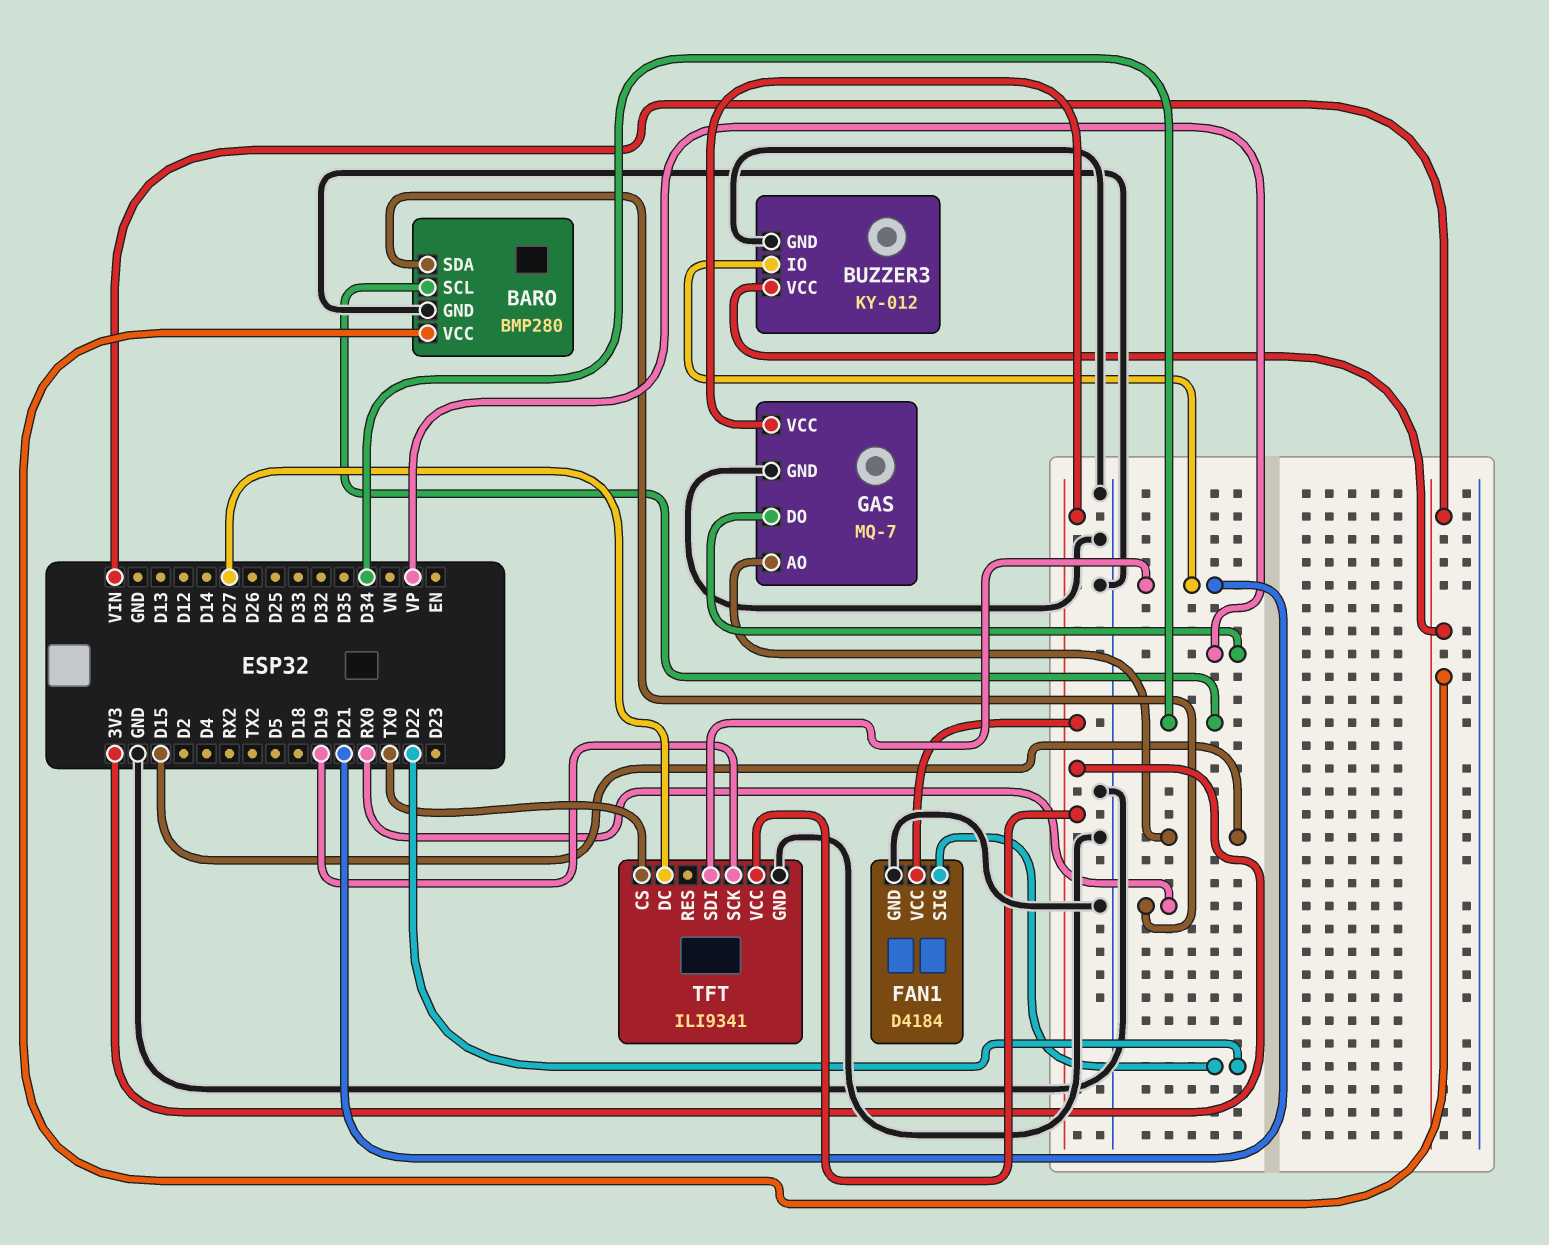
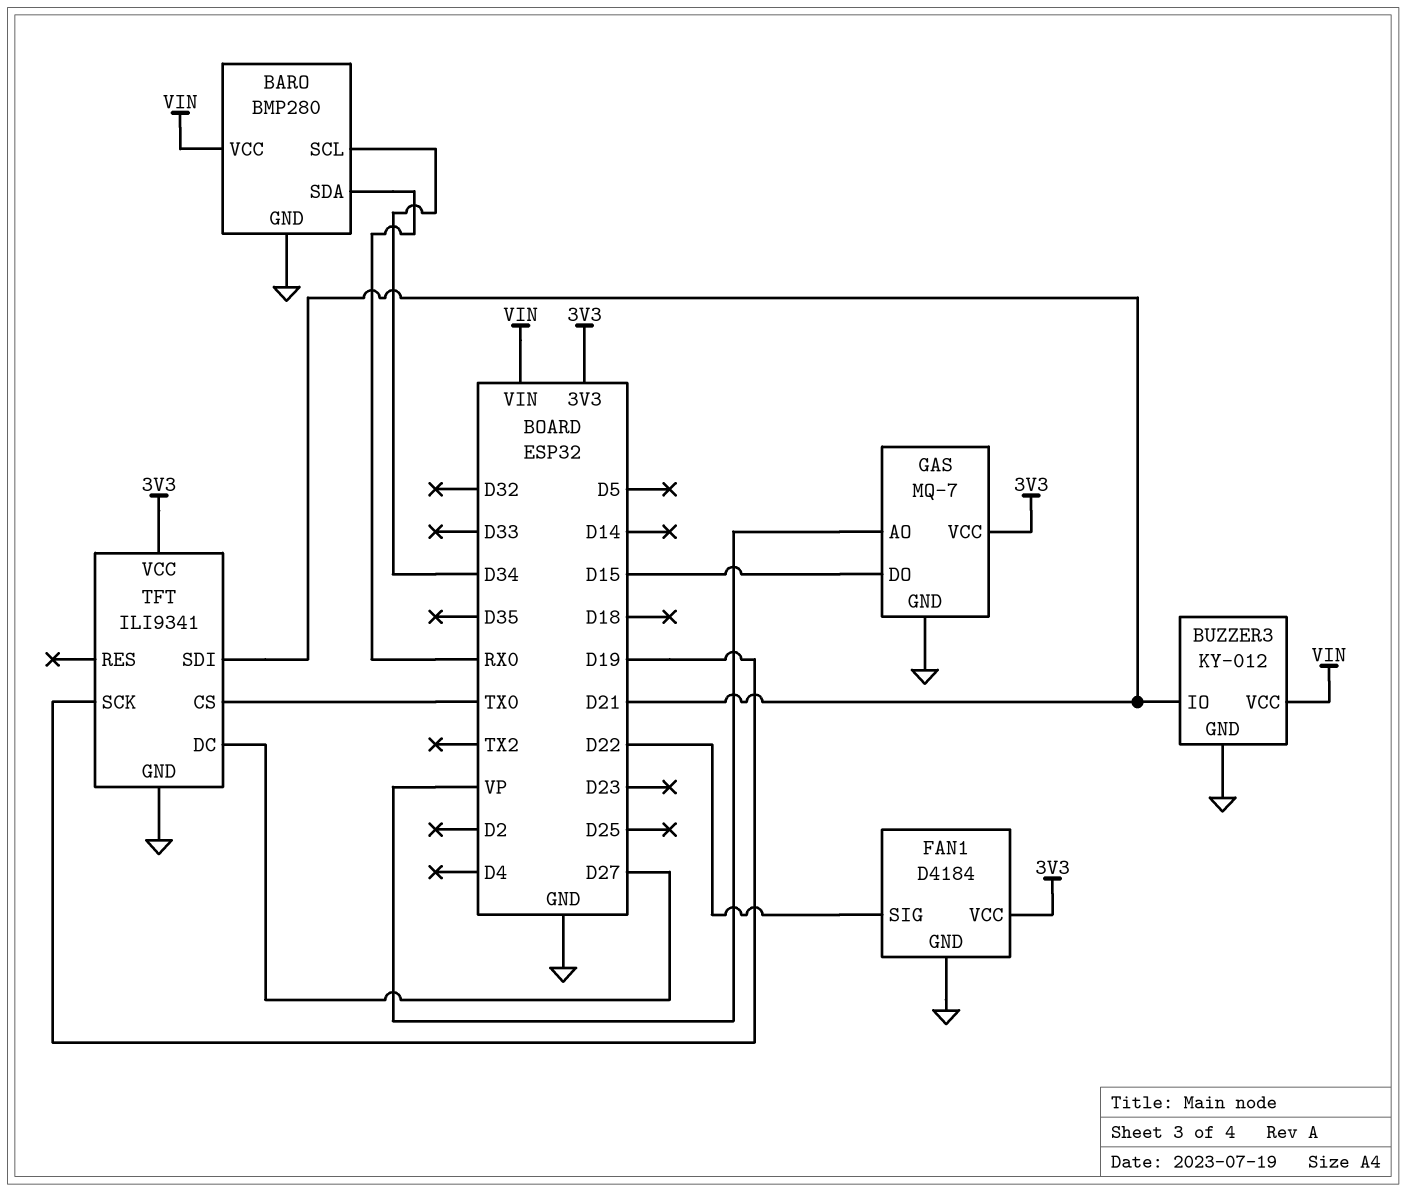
GAS pin AO: D15 -> VP
GAS pin DO: VP -> D15

